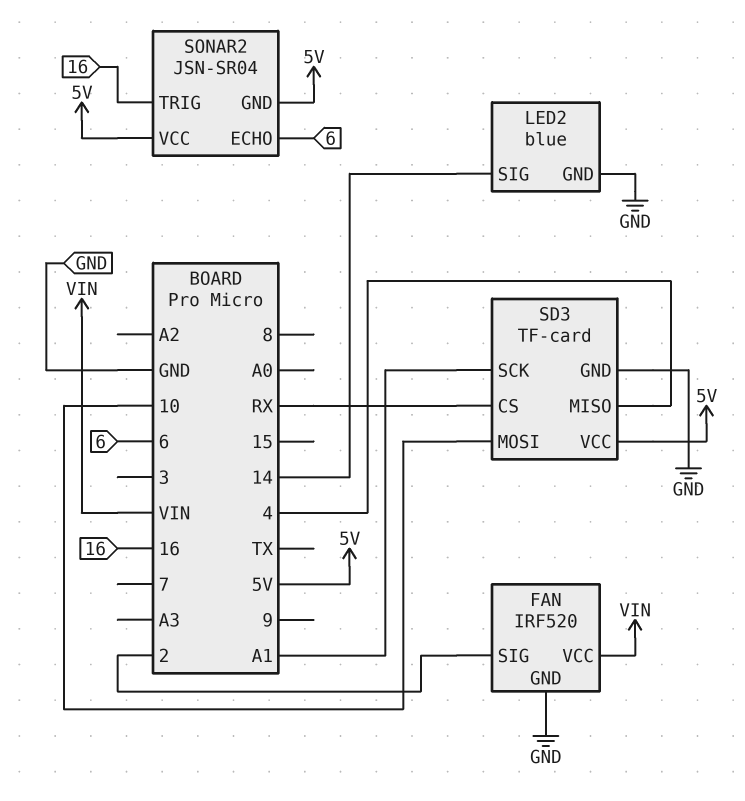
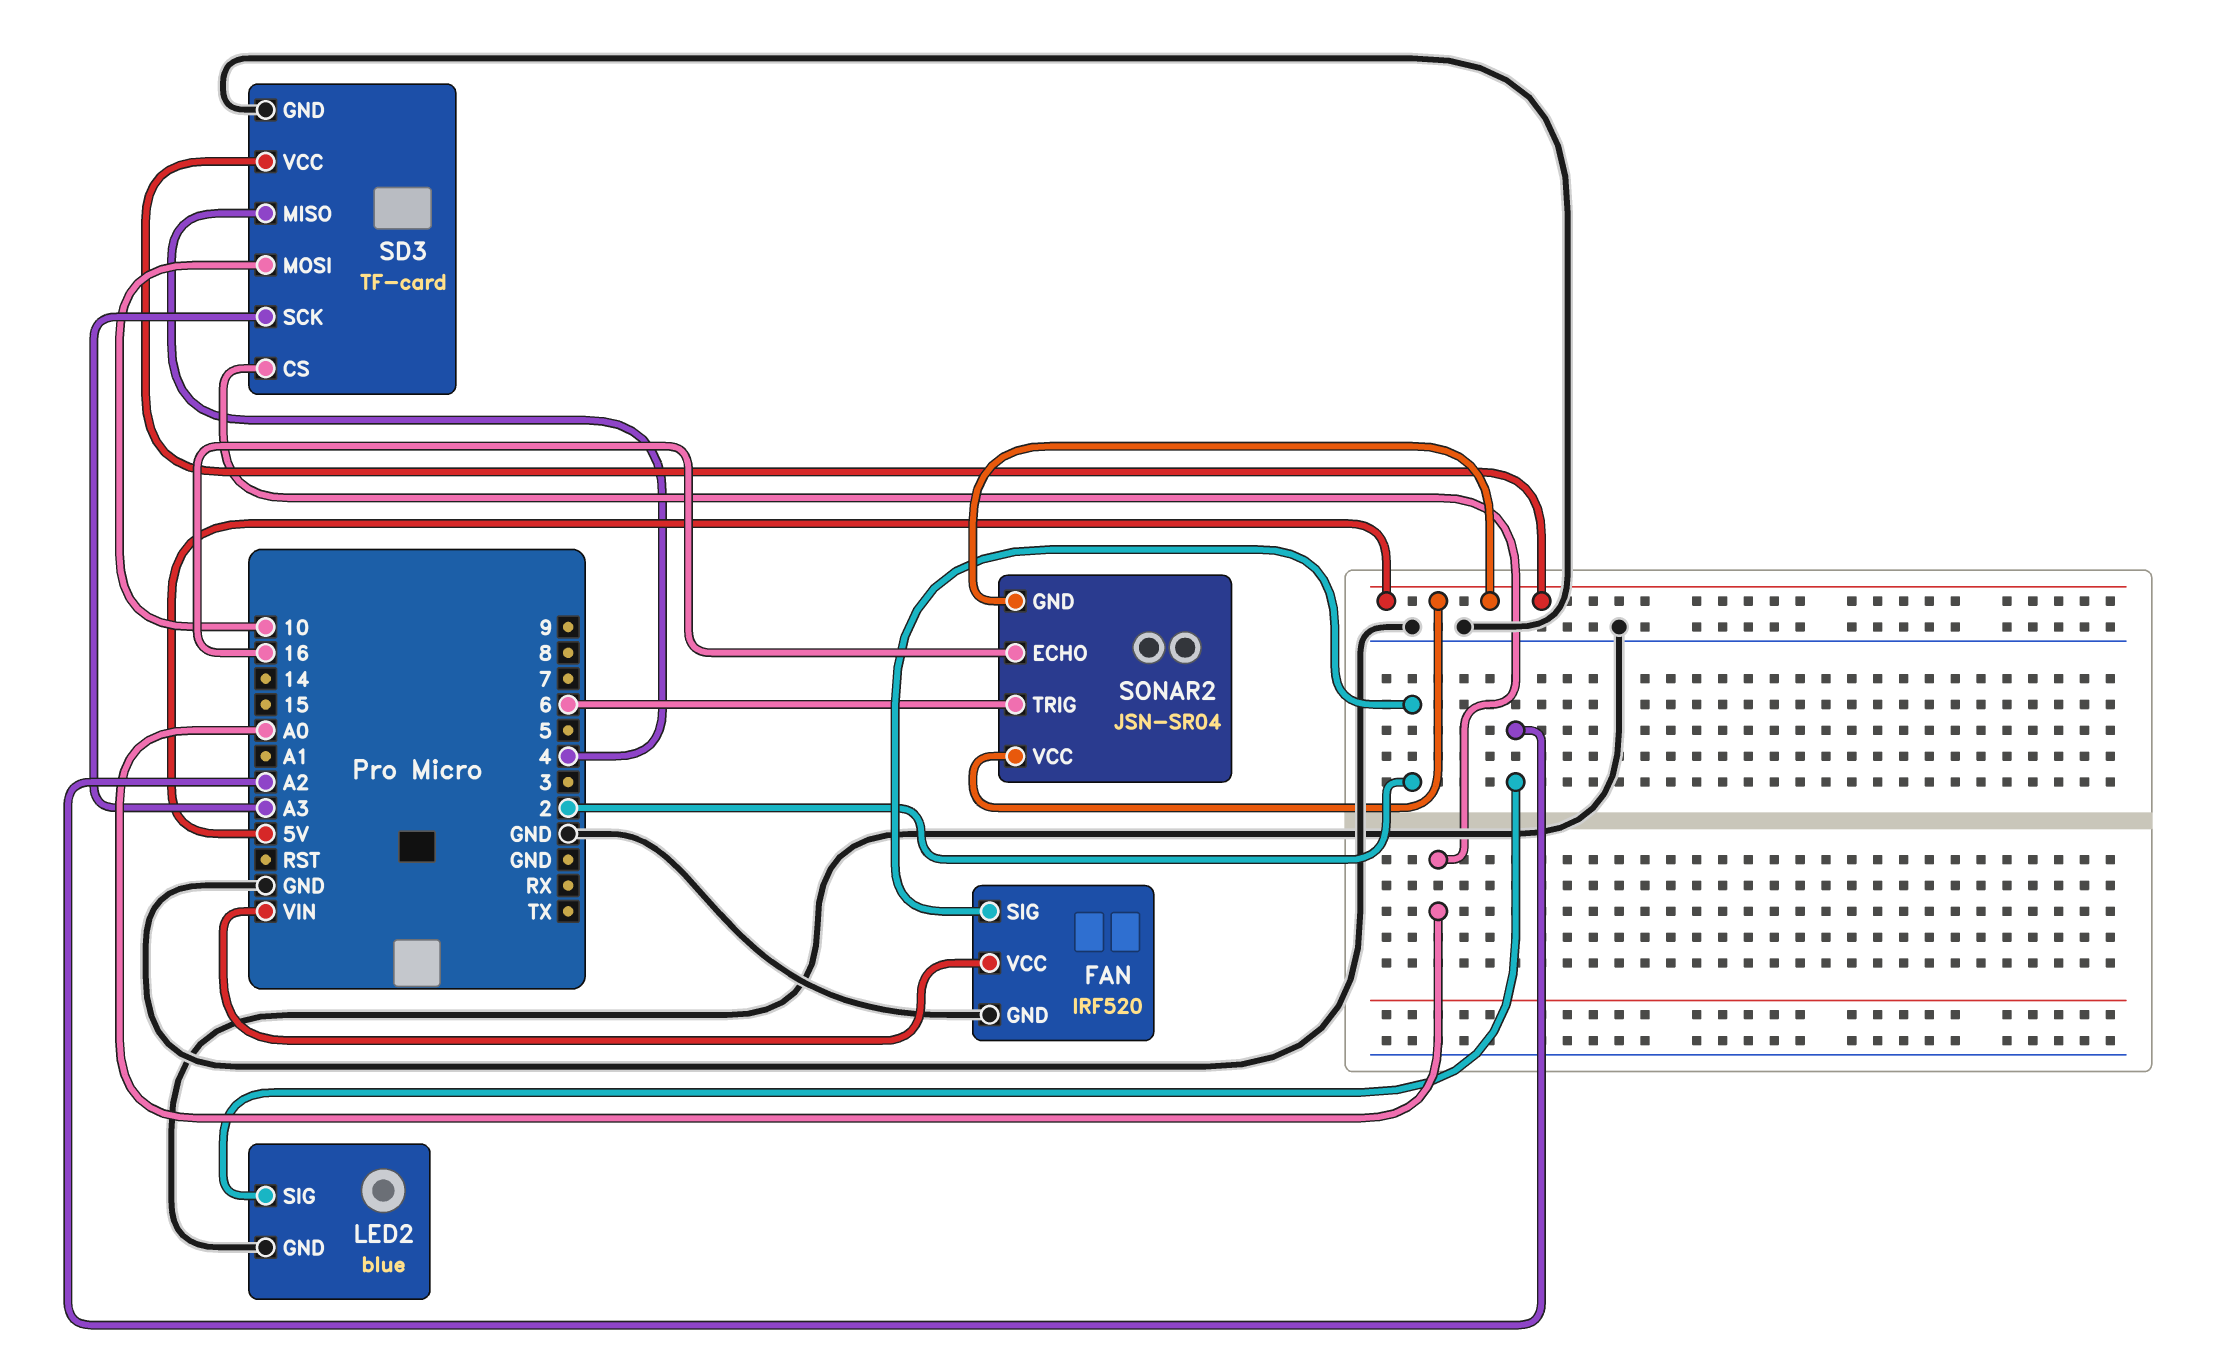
LED2 pin SIG: 14 -> A2
SD3 pin CS: RX -> A0
SD3 pin SCK: A1 -> A3
SONAR2 pin ECHO: 6 -> 16
SONAR2 pin TRIG: 16 -> 6

